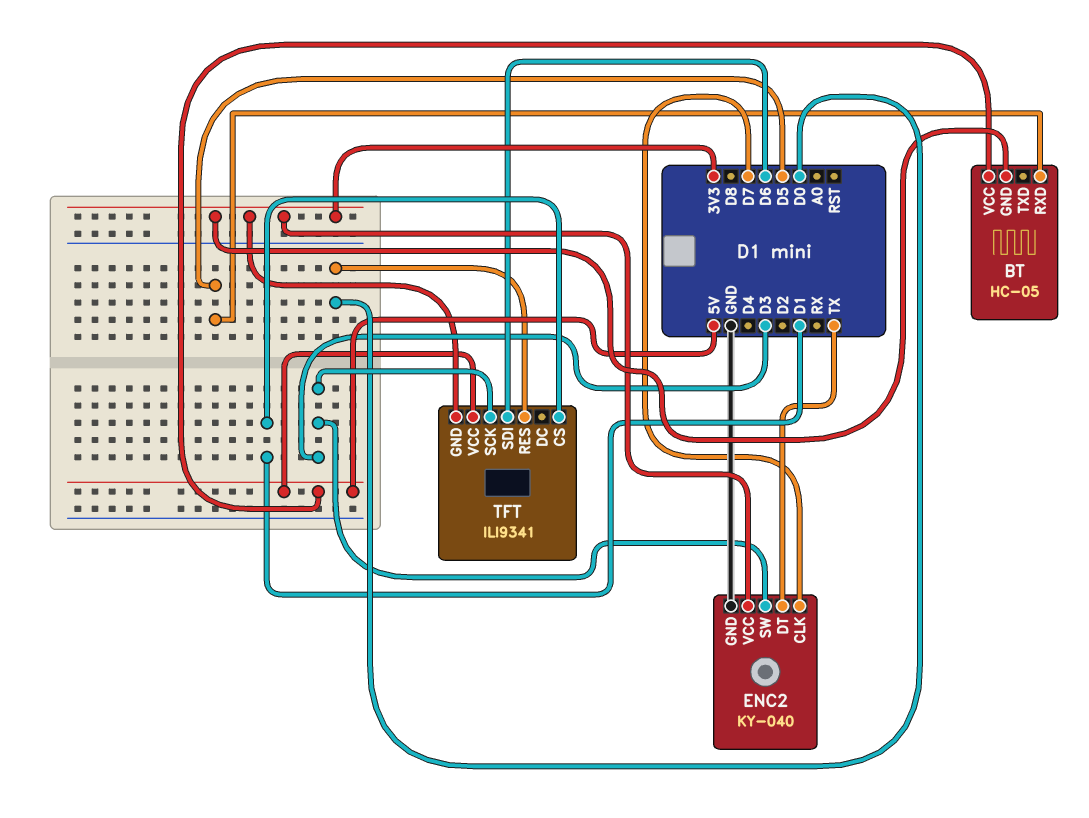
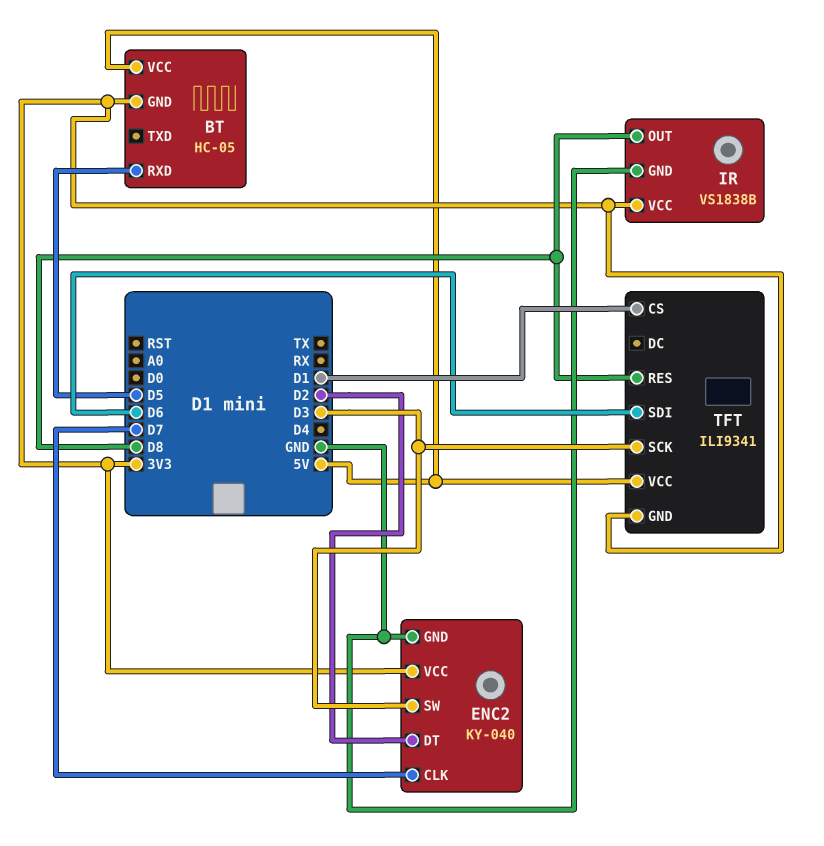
ENC2 pin DT: TX -> D2
IR: none -> VS1838B
IR pin GND: none -> GND
IR pin OUT: none -> D8
IR pin VCC: none -> 3V3
TFT pin RES: D0 -> D8

